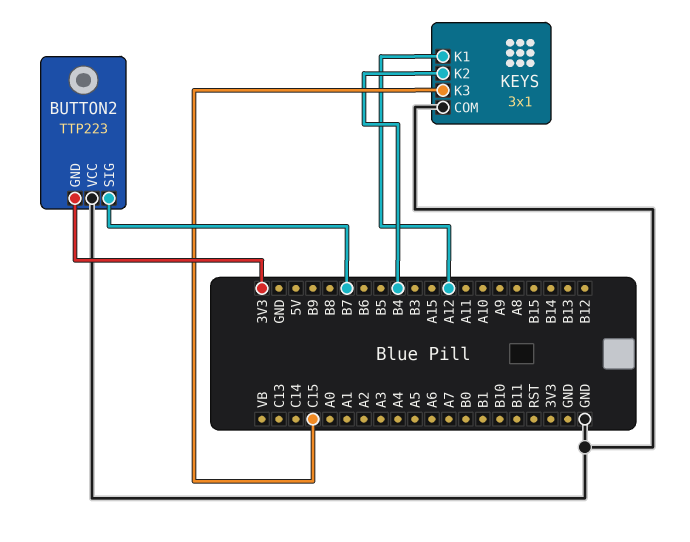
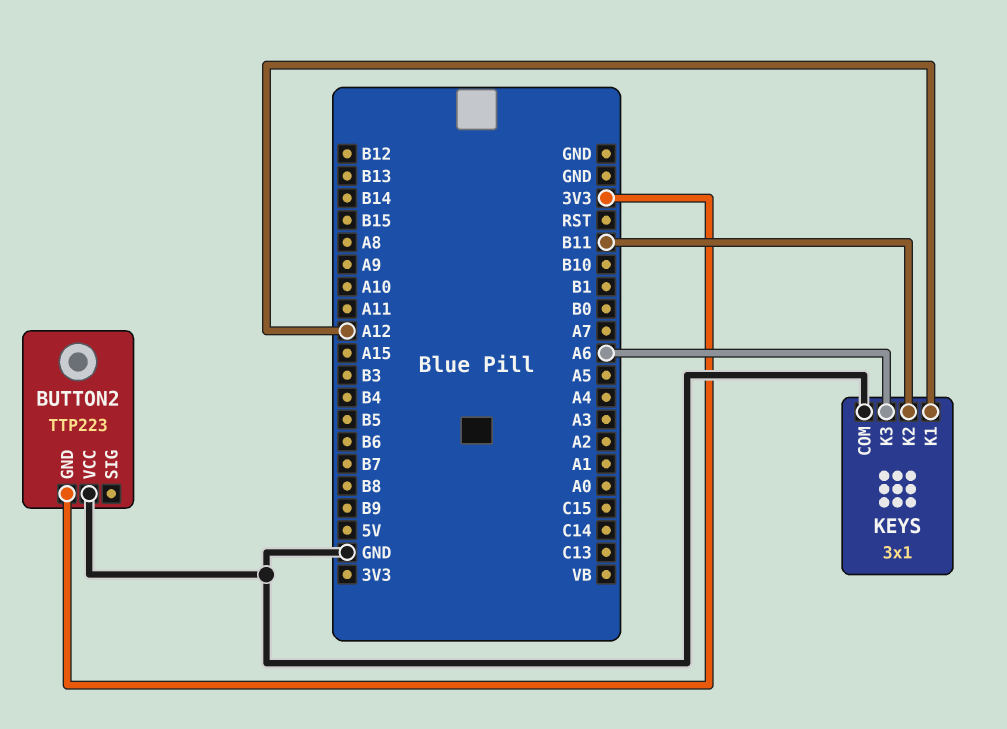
BUTTON2 pin SIG: B7 -> none
KEYS pin K2: B4 -> B11
KEYS pin K3: C15 -> A6

